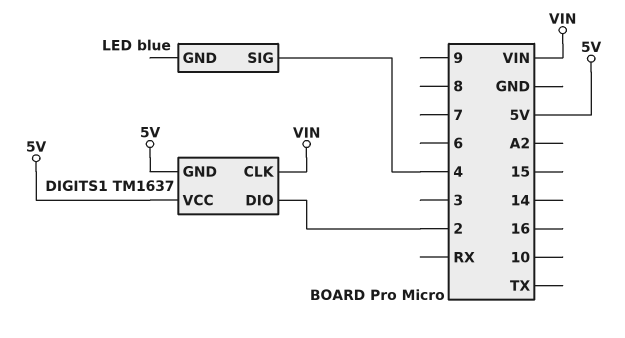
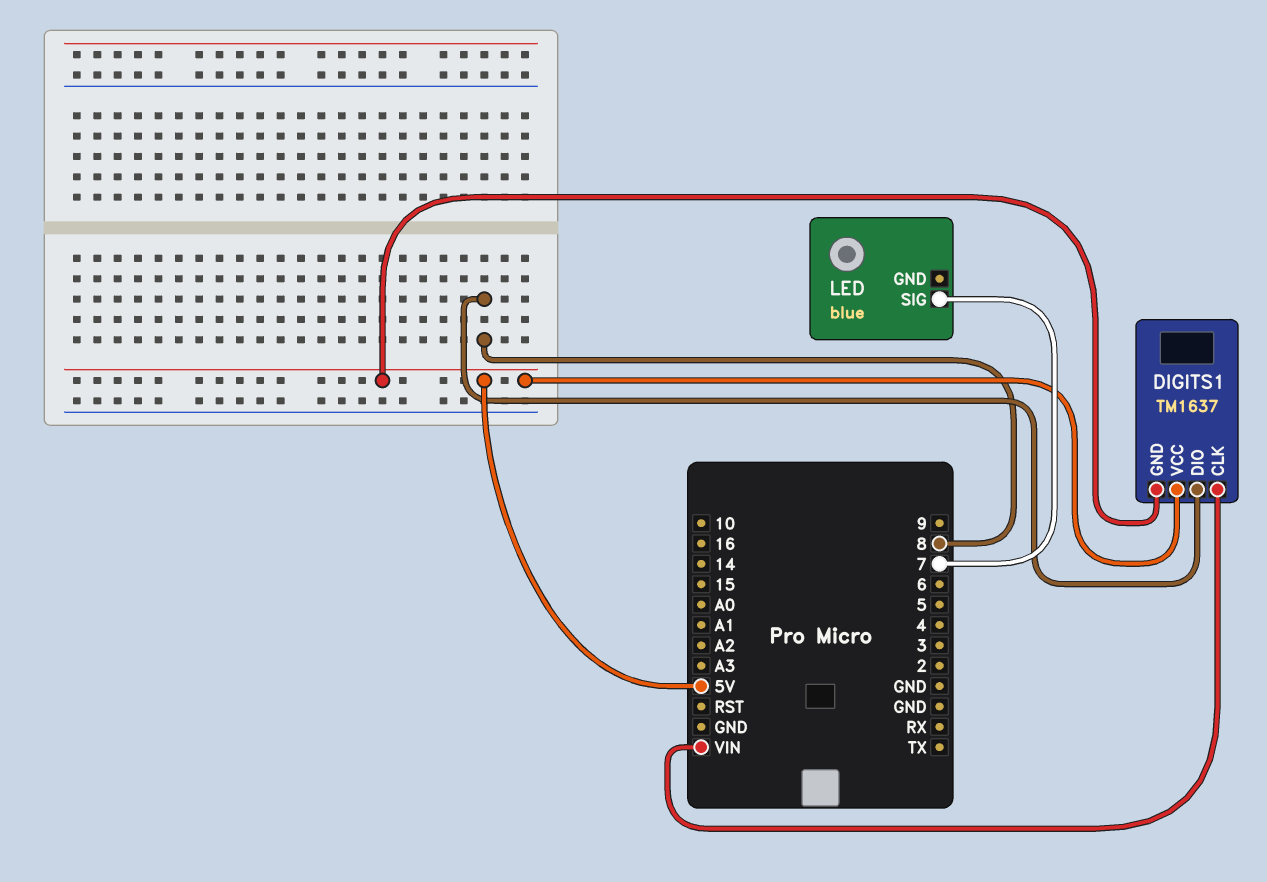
DIGITS1 pin DIO: 2 -> 8
LED pin SIG: 4 -> 7

